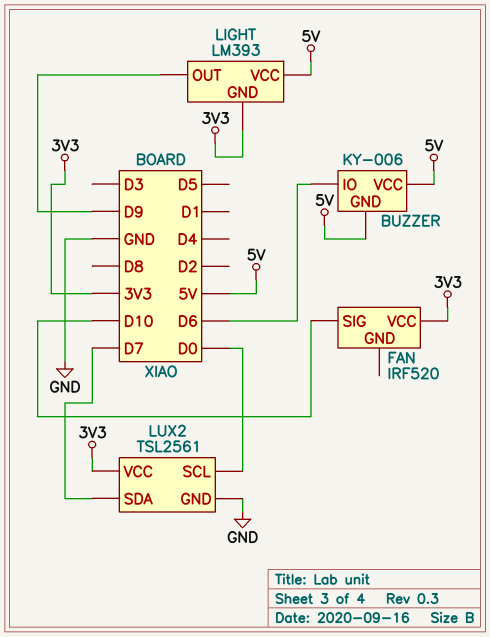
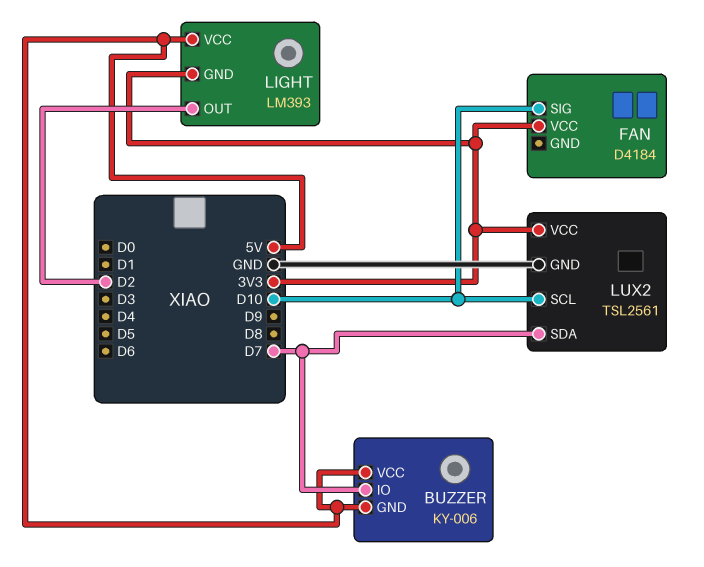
BUZZER pin IO: D6 -> D7
FAN: IRF520 -> D4184
LIGHT pin OUT: D9 -> D2
LUX2 pin SCL: D0 -> D10

